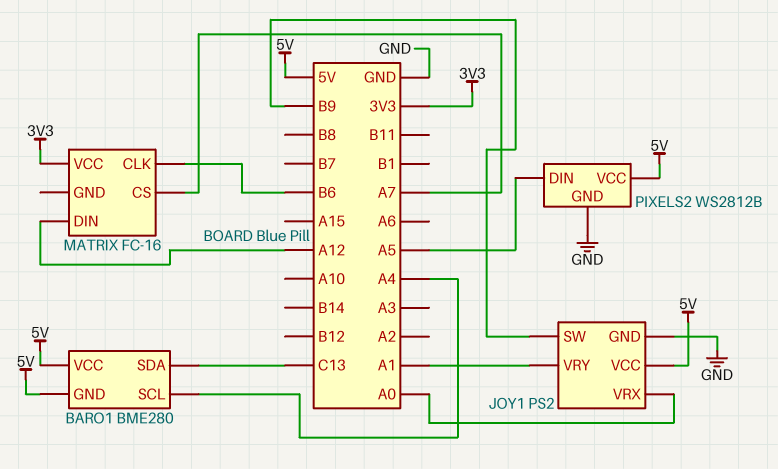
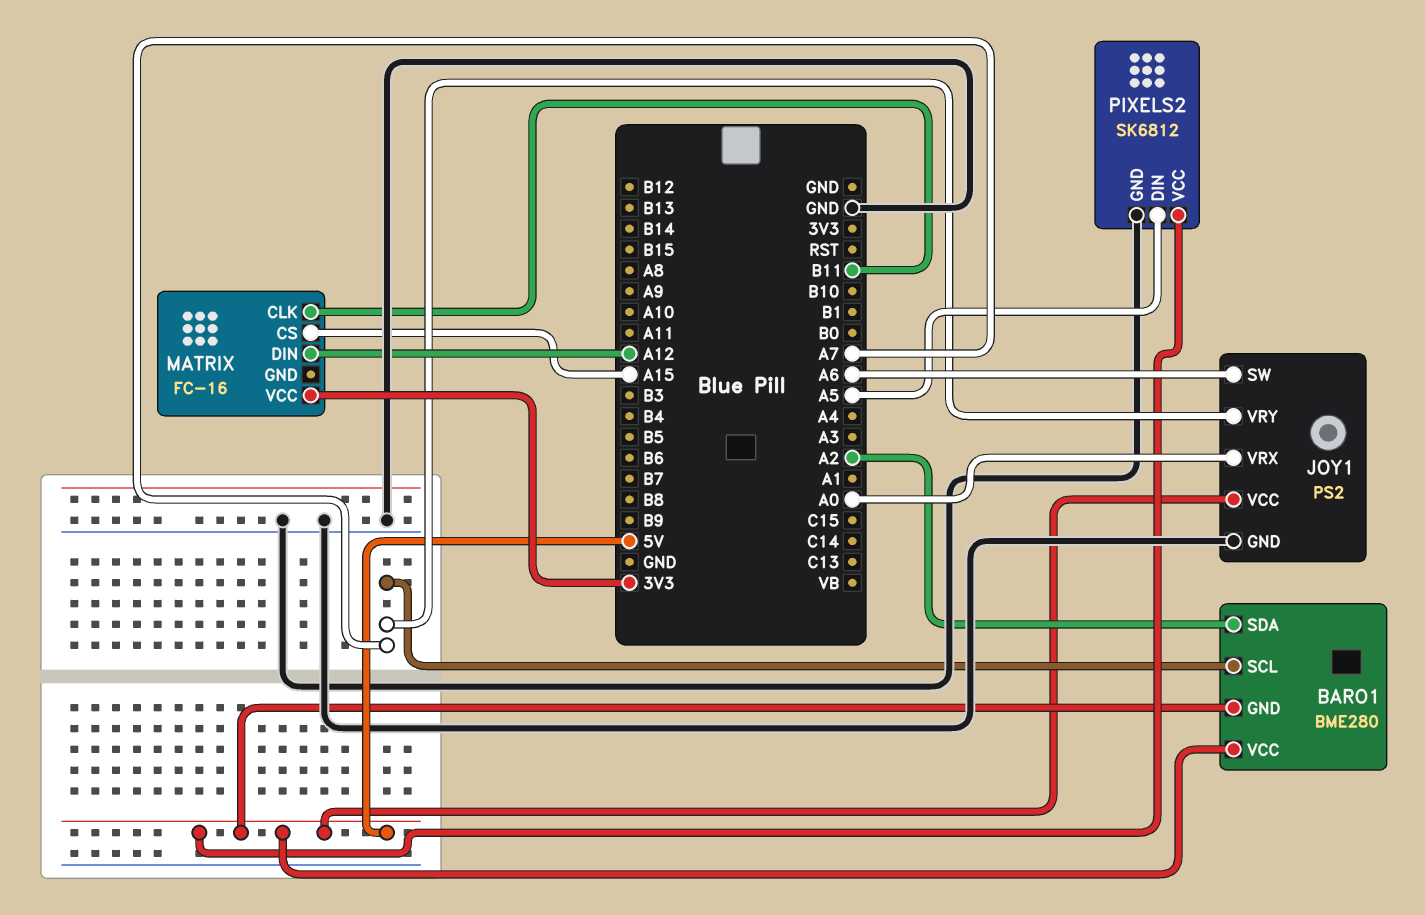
BARO1 pin SCL: A4 -> A7
BARO1 pin SDA: C13 -> A2
JOY1 pin SW: B9 -> A6
JOY1 pin VRY: A1 -> A7
MATRIX pin CLK: B6 -> B11
MATRIX pin CS: A7 -> A15
PIXELS2: WS2812B -> SK6812

